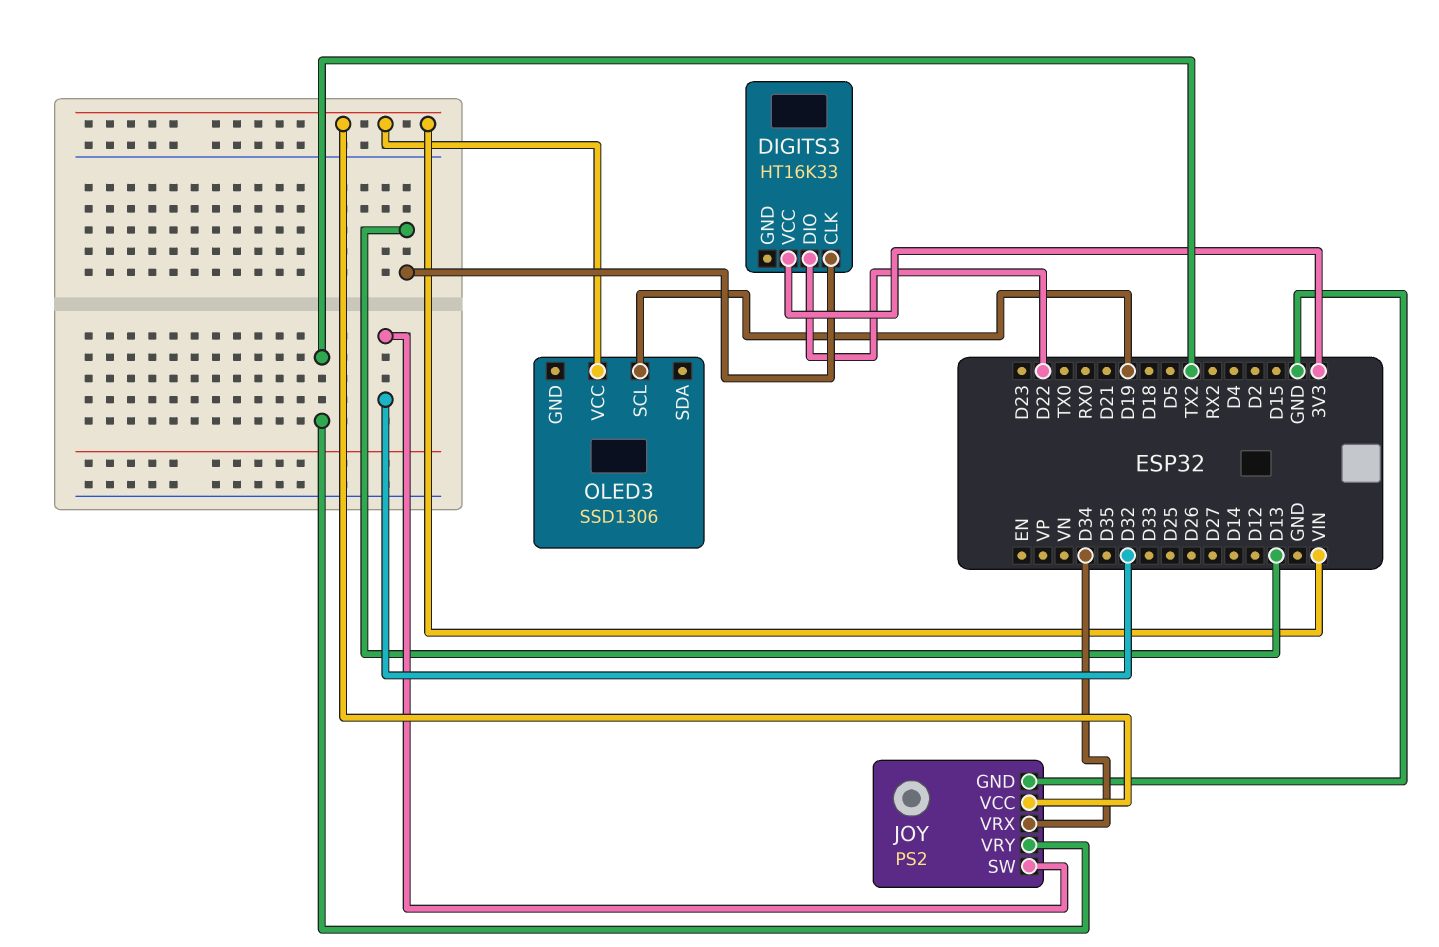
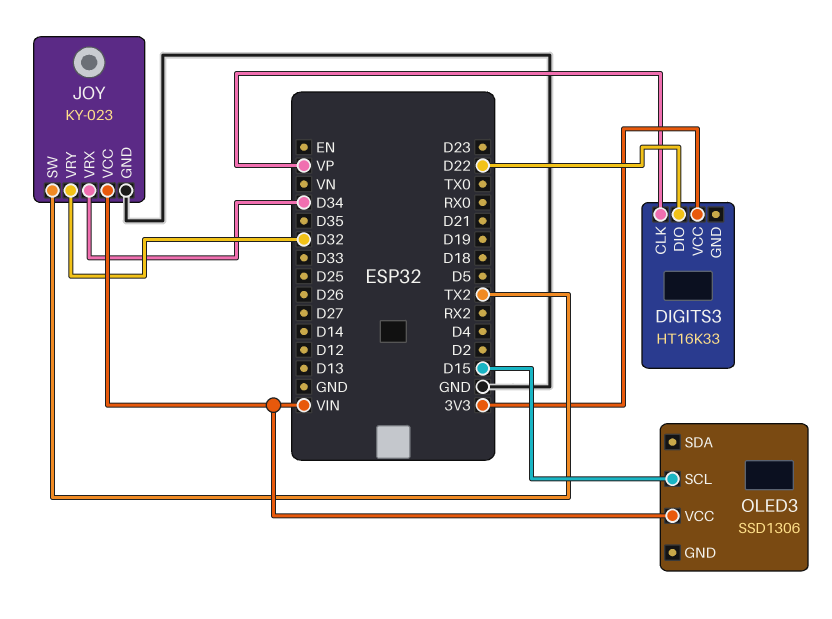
DIGITS3 pin CLK: D13 -> VP
JOY: PS2 -> KY-023
JOY pin SW: D32 -> TX2
JOY pin VRY: TX2 -> D32
OLED3 pin SCL: D19 -> D15

